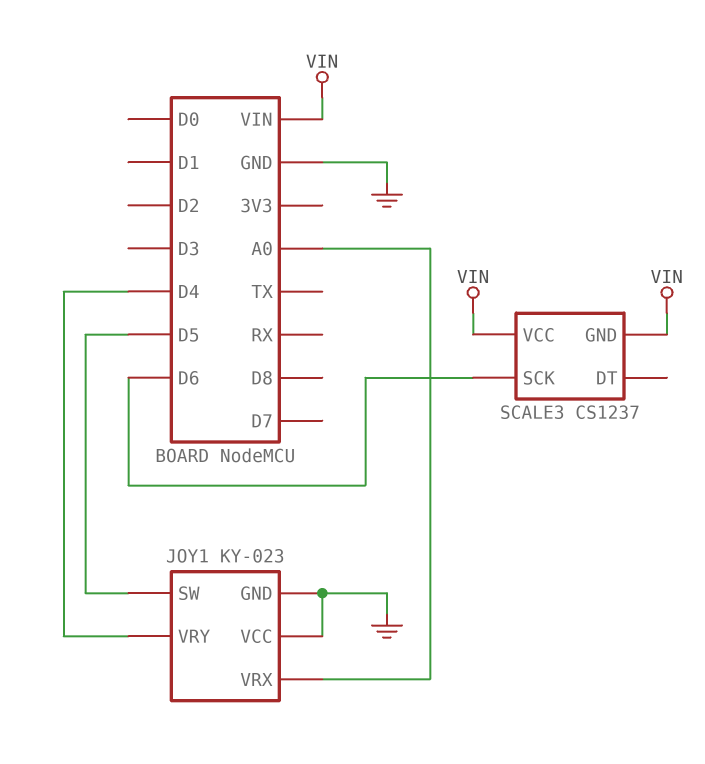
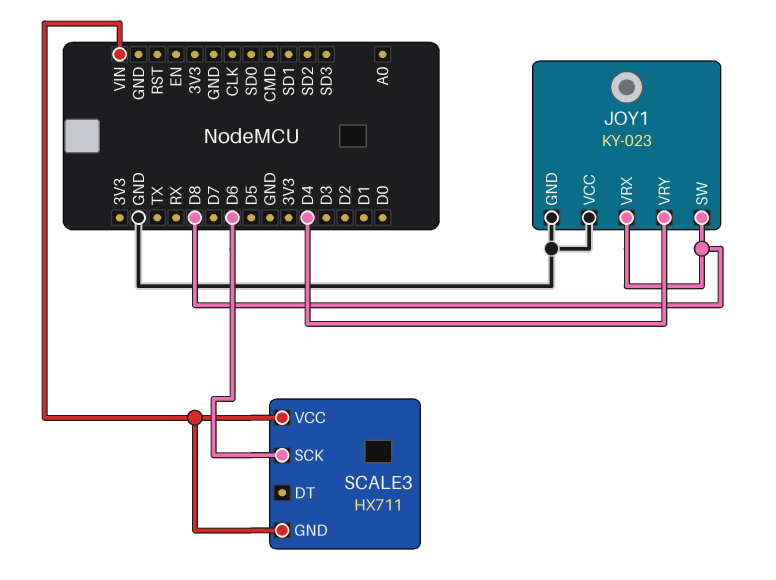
JOY1 pin SW: D5 -> D8
JOY1 pin VRX: A0 -> D8
SCALE3: CS1237 -> HX711

